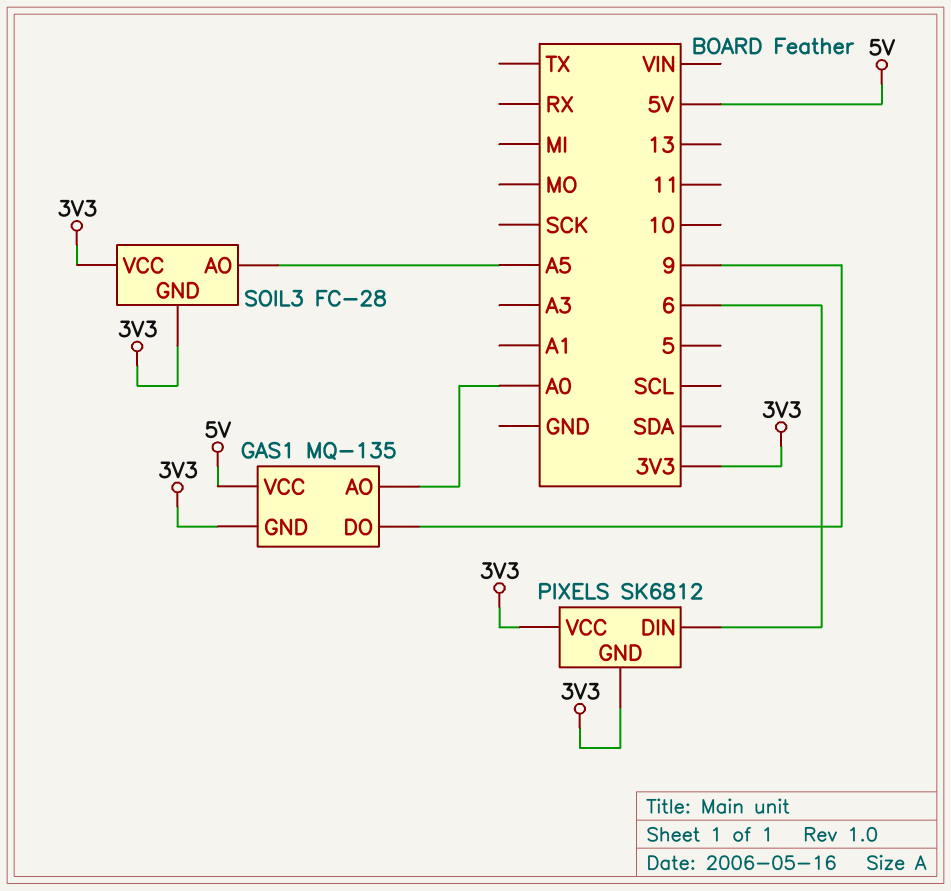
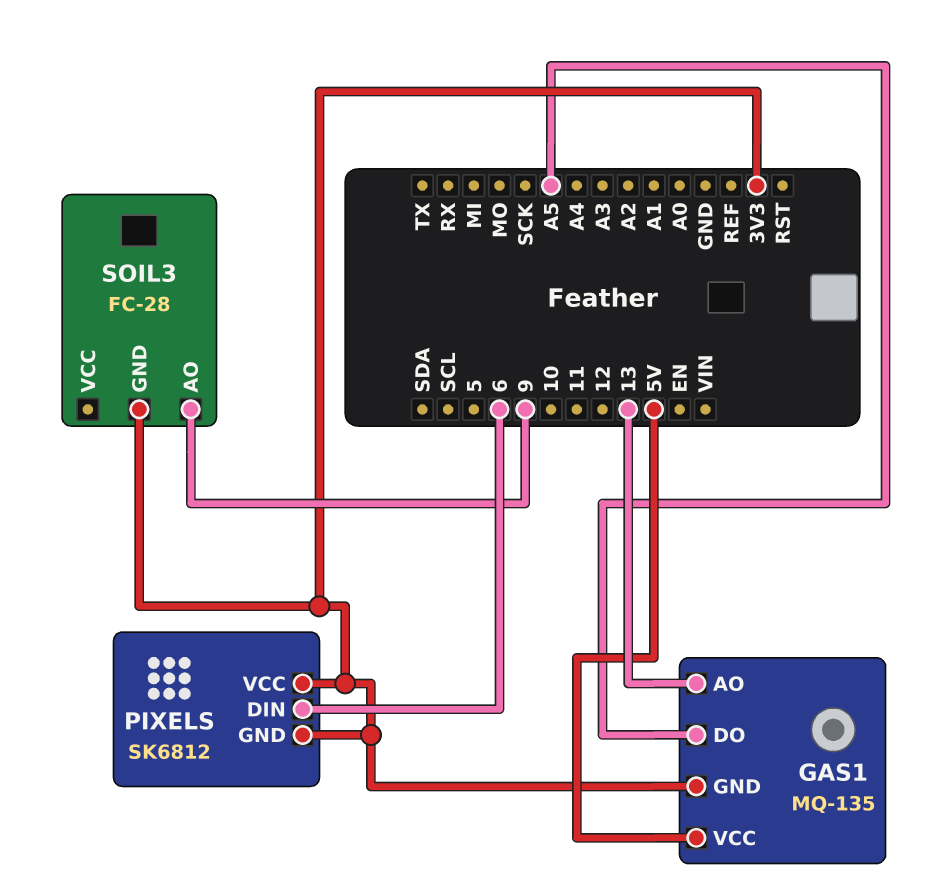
GAS1 pin AO: A0 -> 13
GAS1 pin DO: 9 -> A5
SOIL3 pin AO: A5 -> 9
SOIL3 pin VCC: 3V3 -> none

